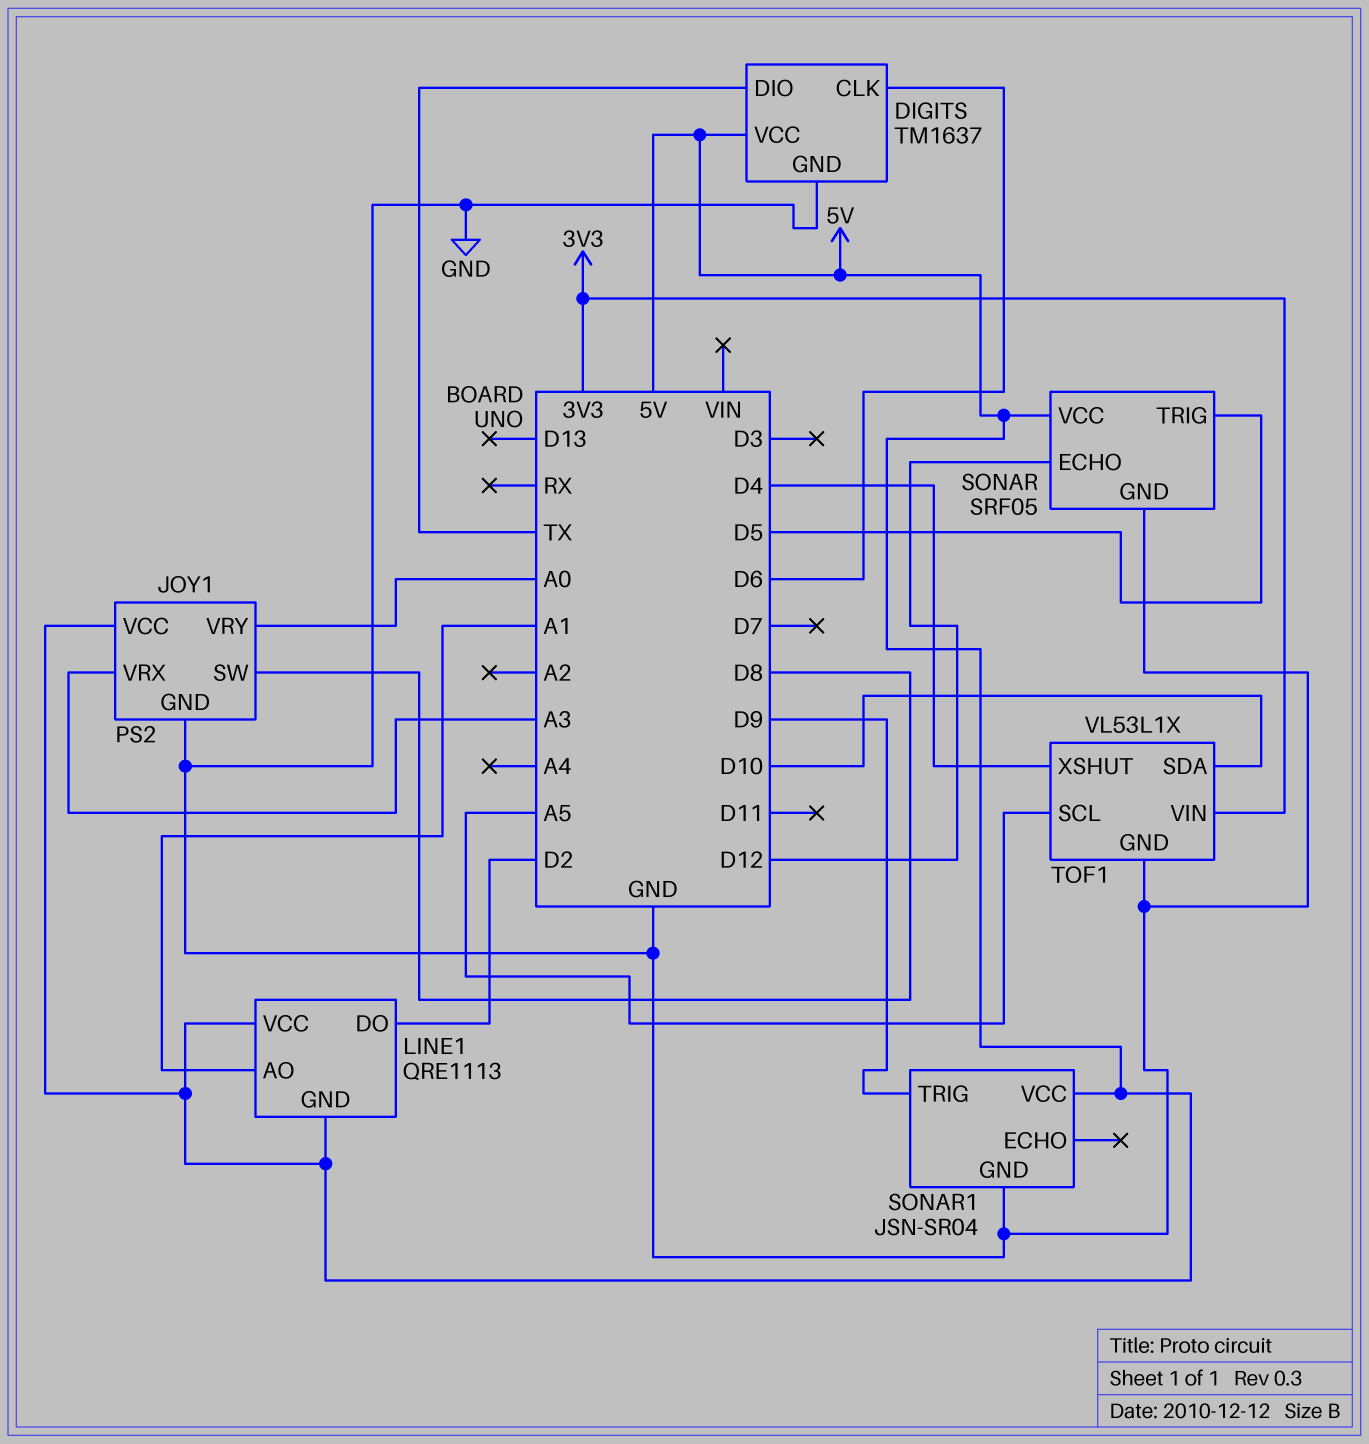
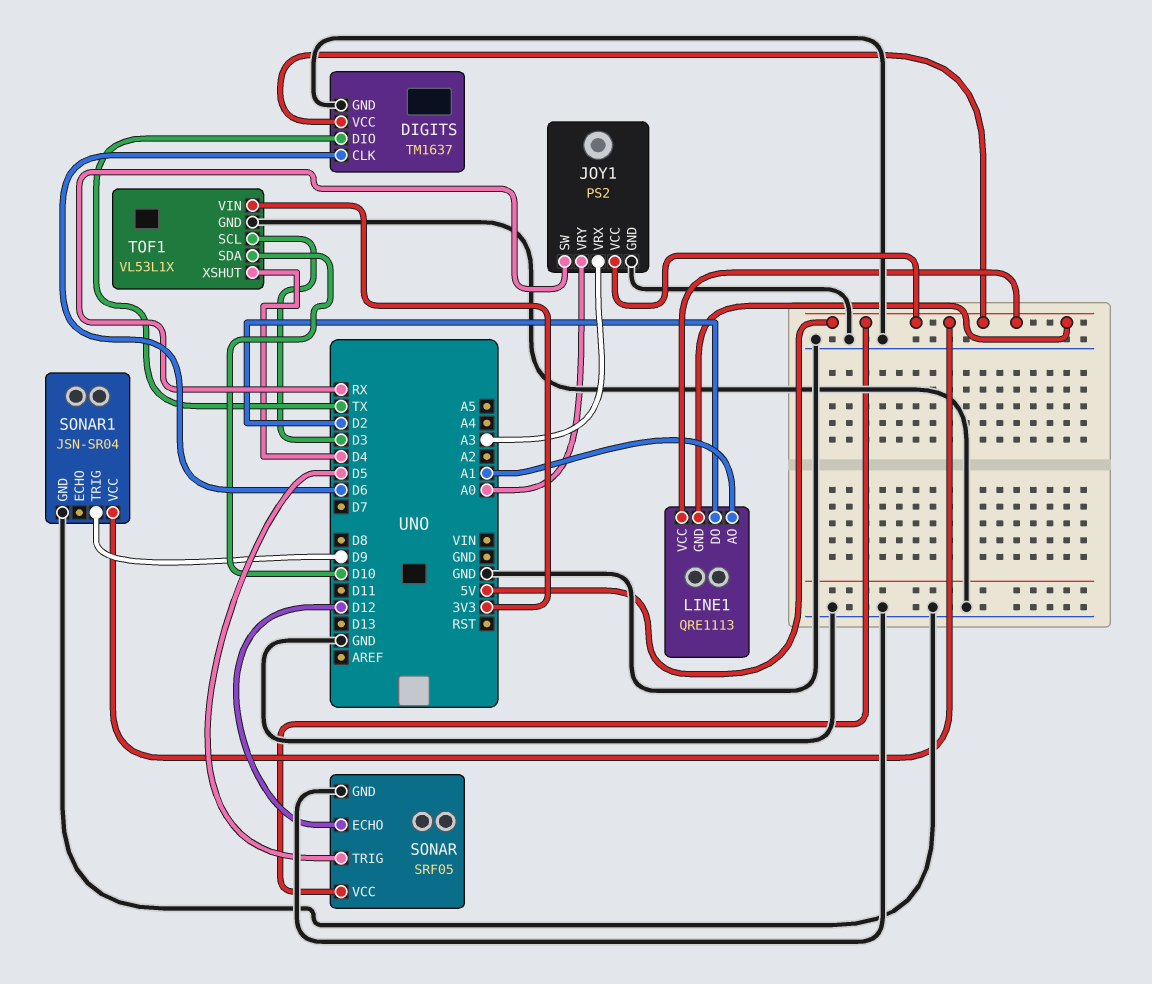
JOY1 pin SW: D8 -> RX
TOF1 pin SCL: A5 -> D3

